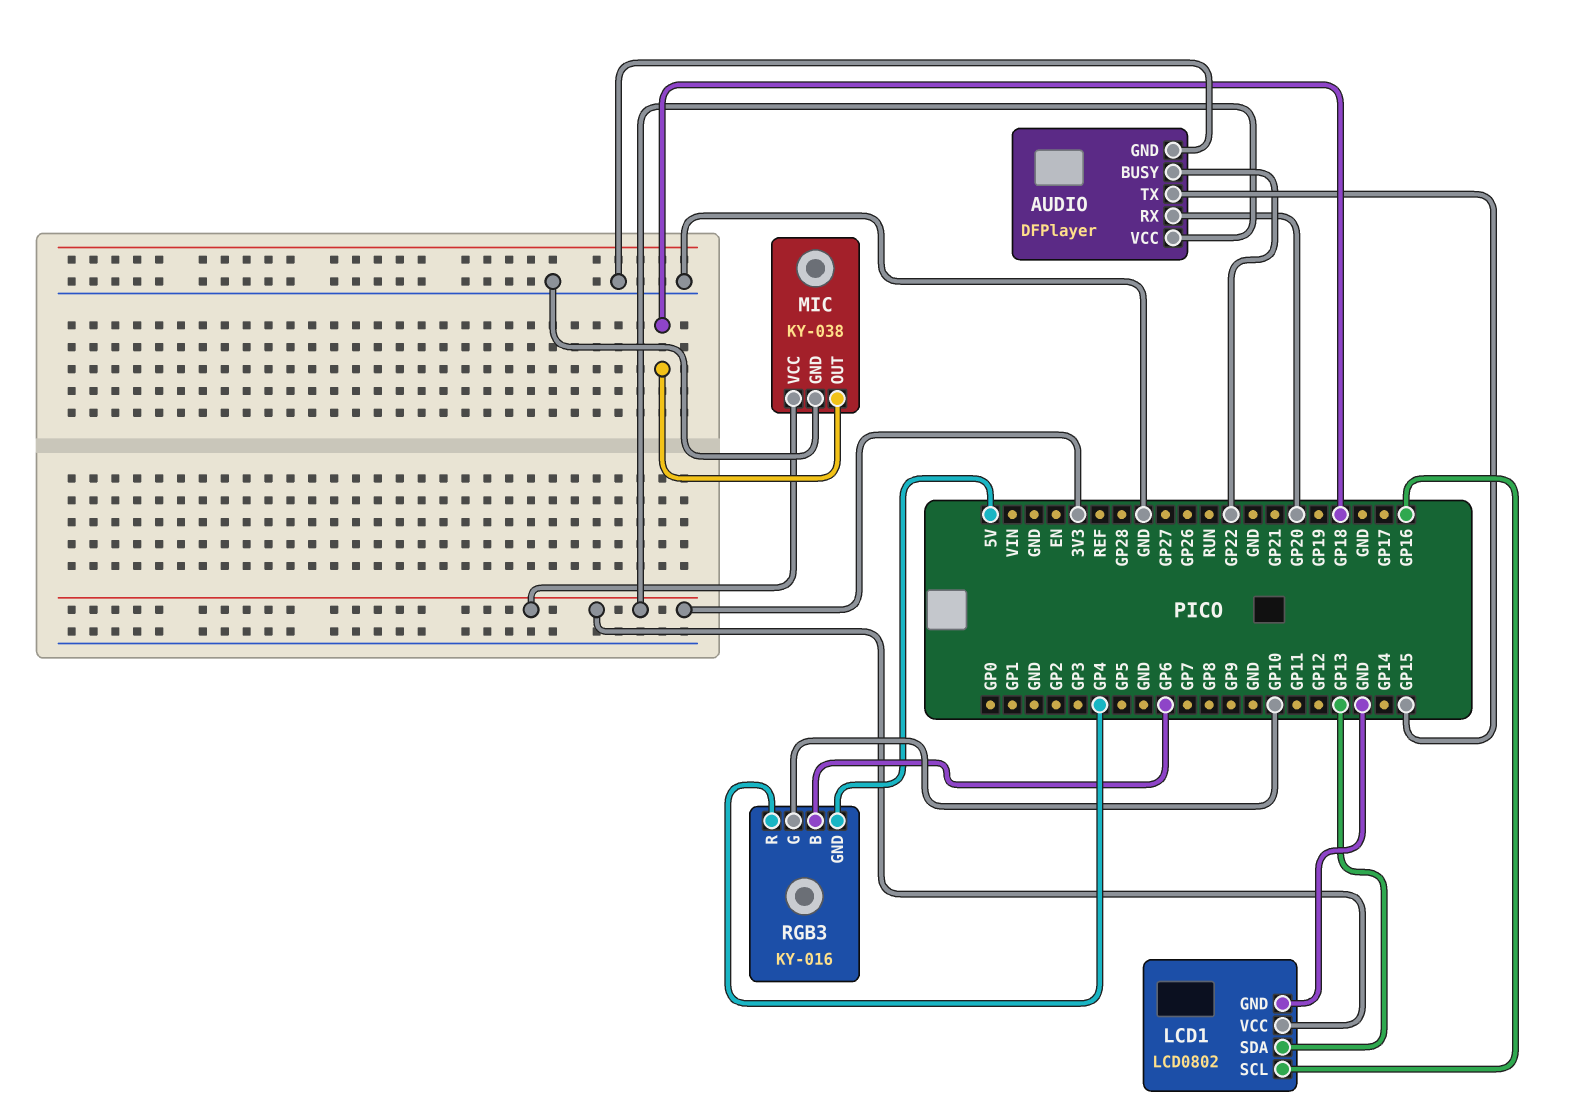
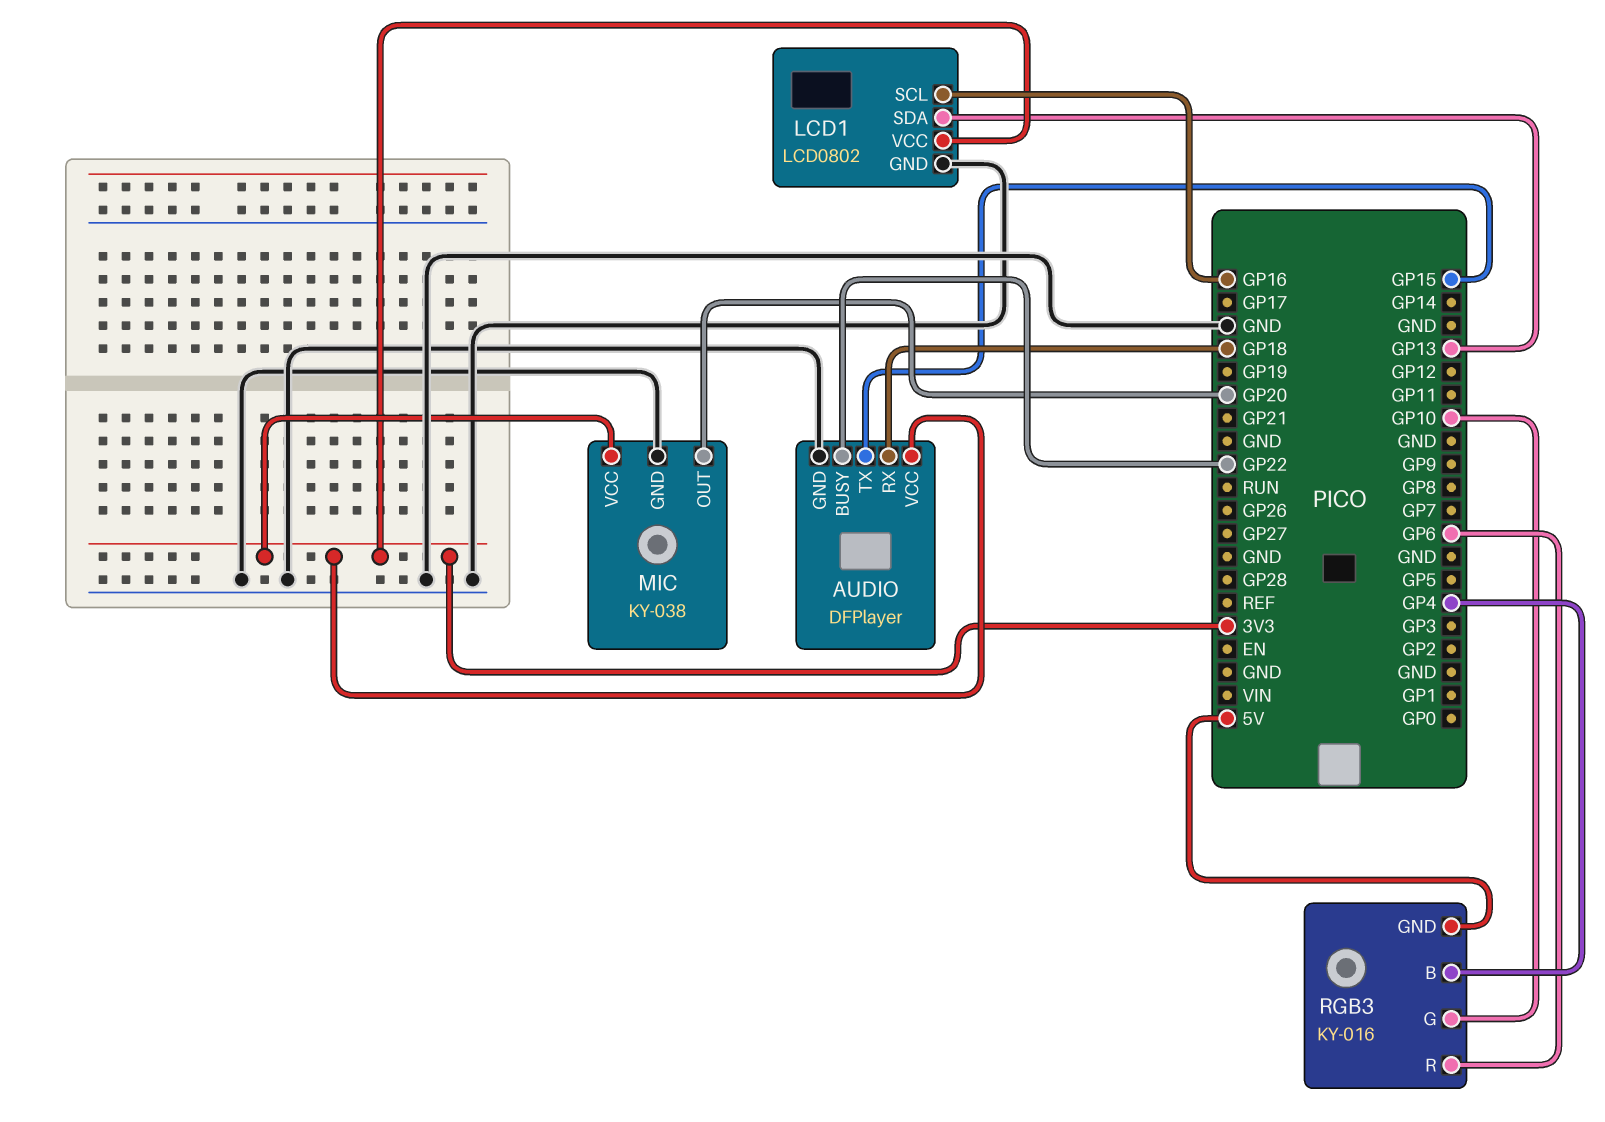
AUDIO pin RX: GP20 -> GP18
MIC pin OUT: GP18 -> GP20
RGB3 pin B: GP6 -> GP4
RGB3 pin R: GP4 -> GP6

